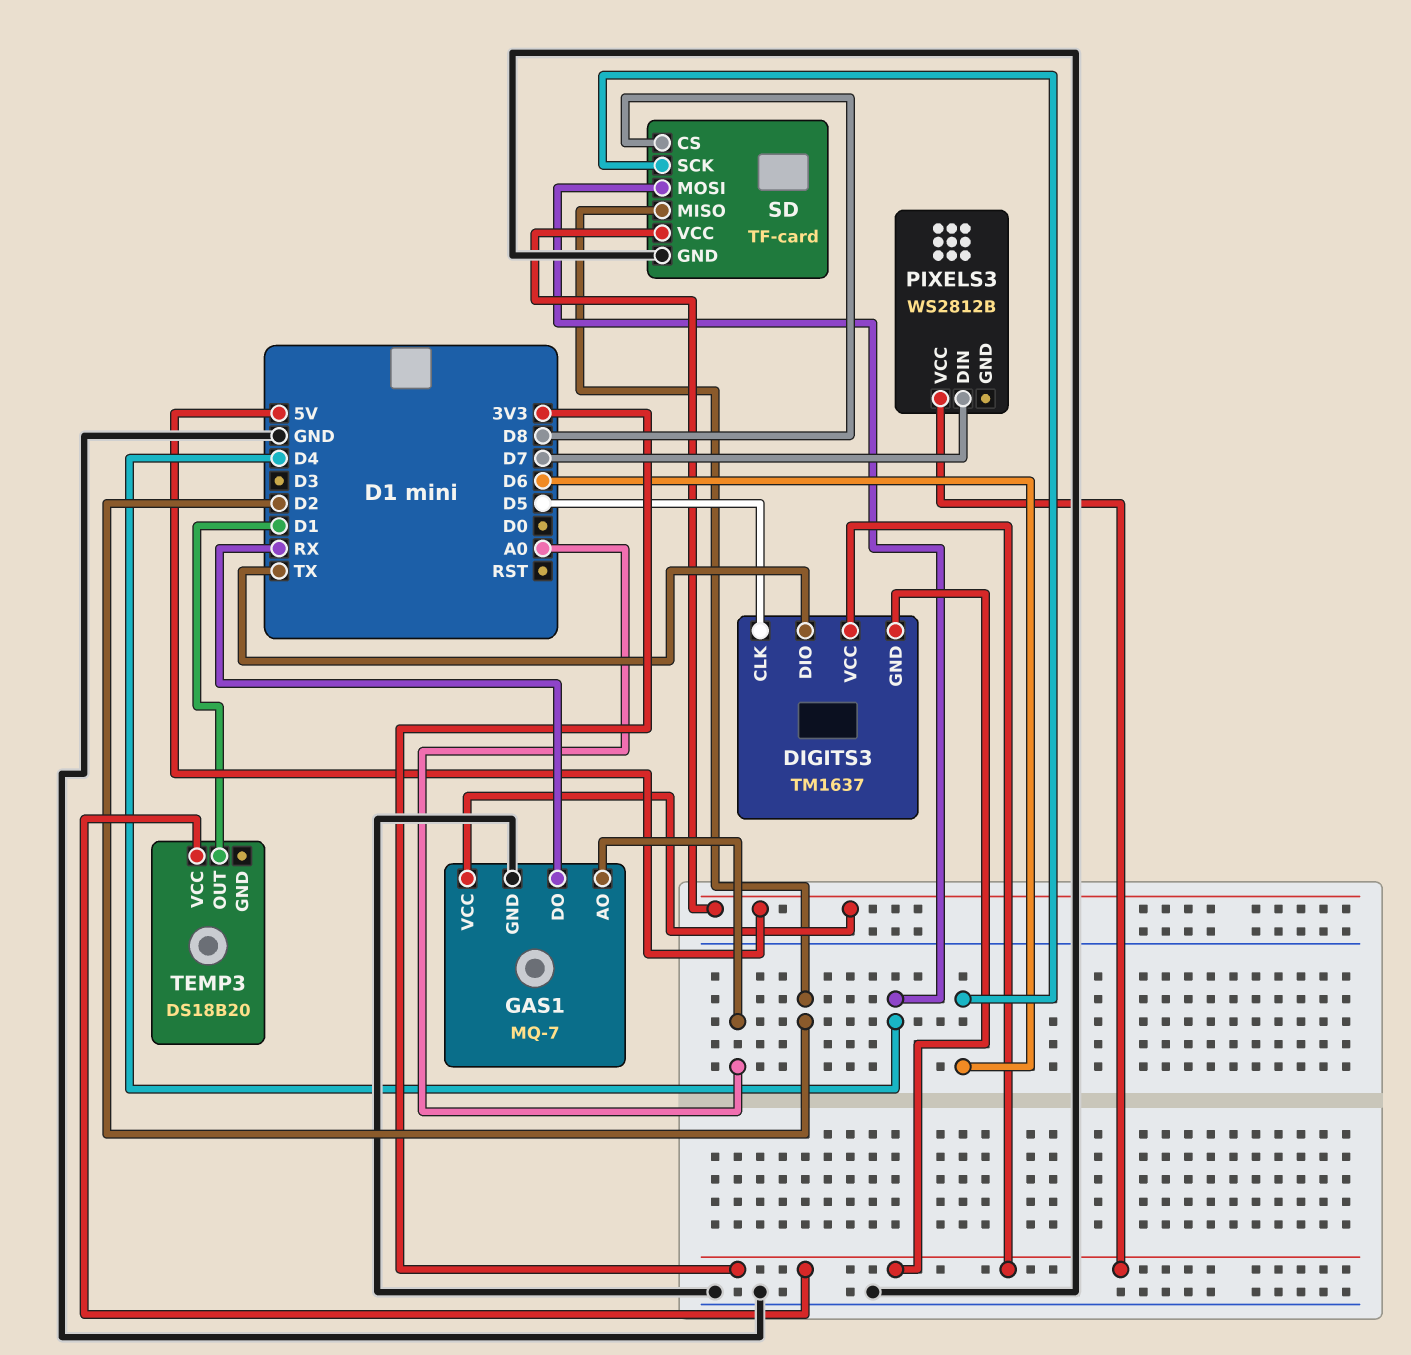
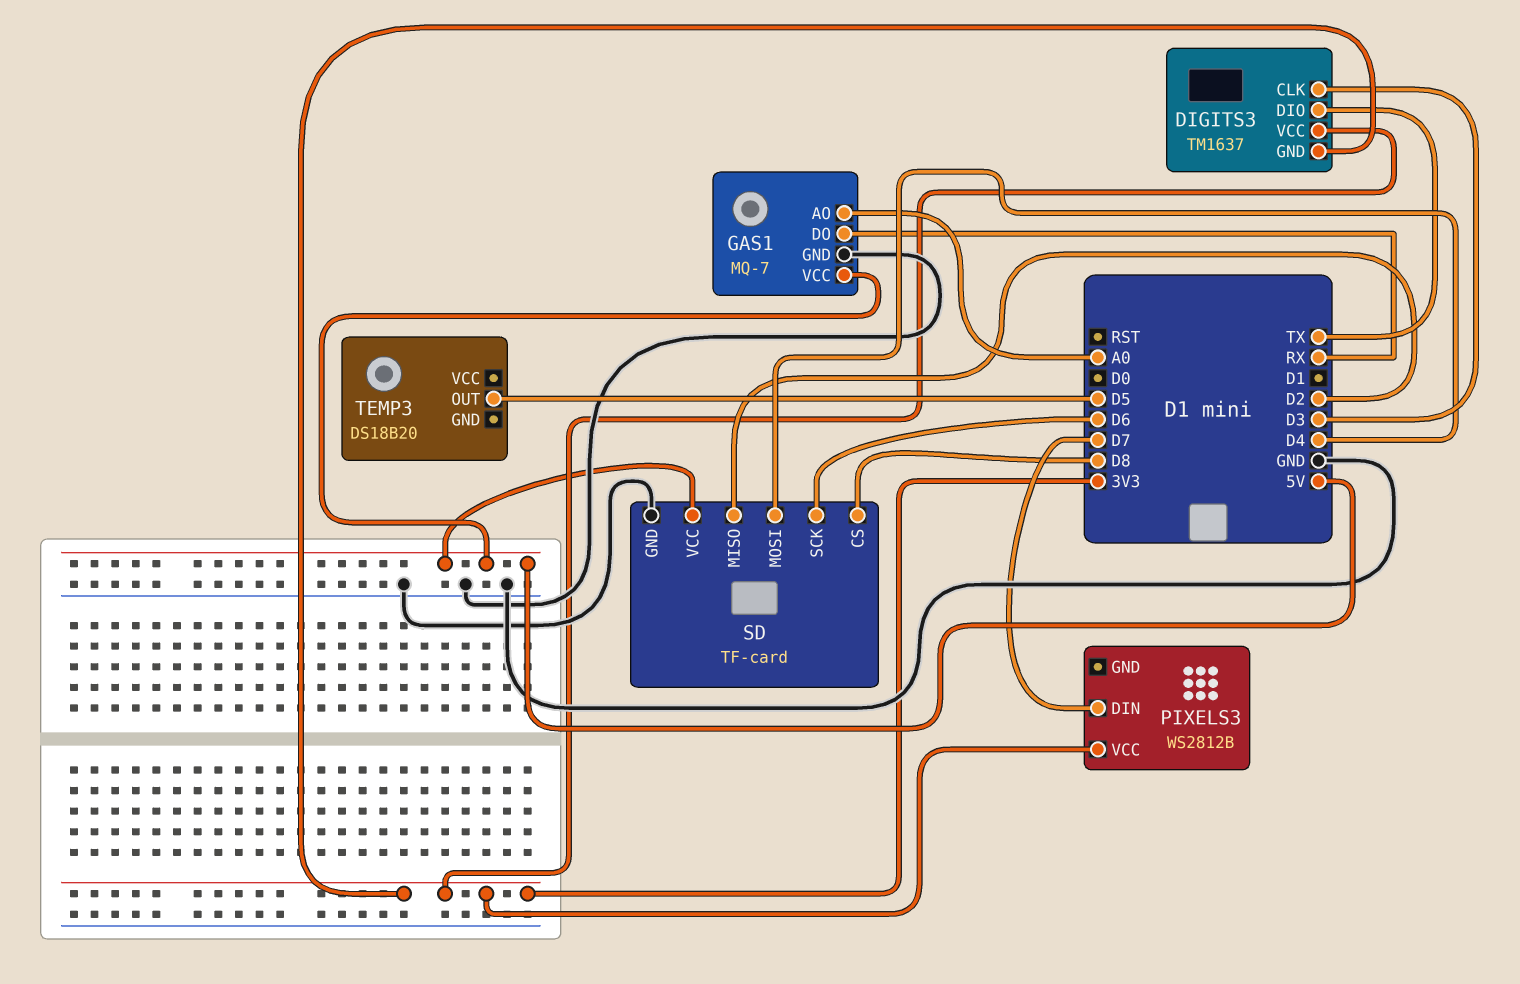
DIGITS3 pin CLK: D5 -> D3
TEMP3 pin OUT: D1 -> D5
TEMP3 pin VCC: 3V3 -> none

